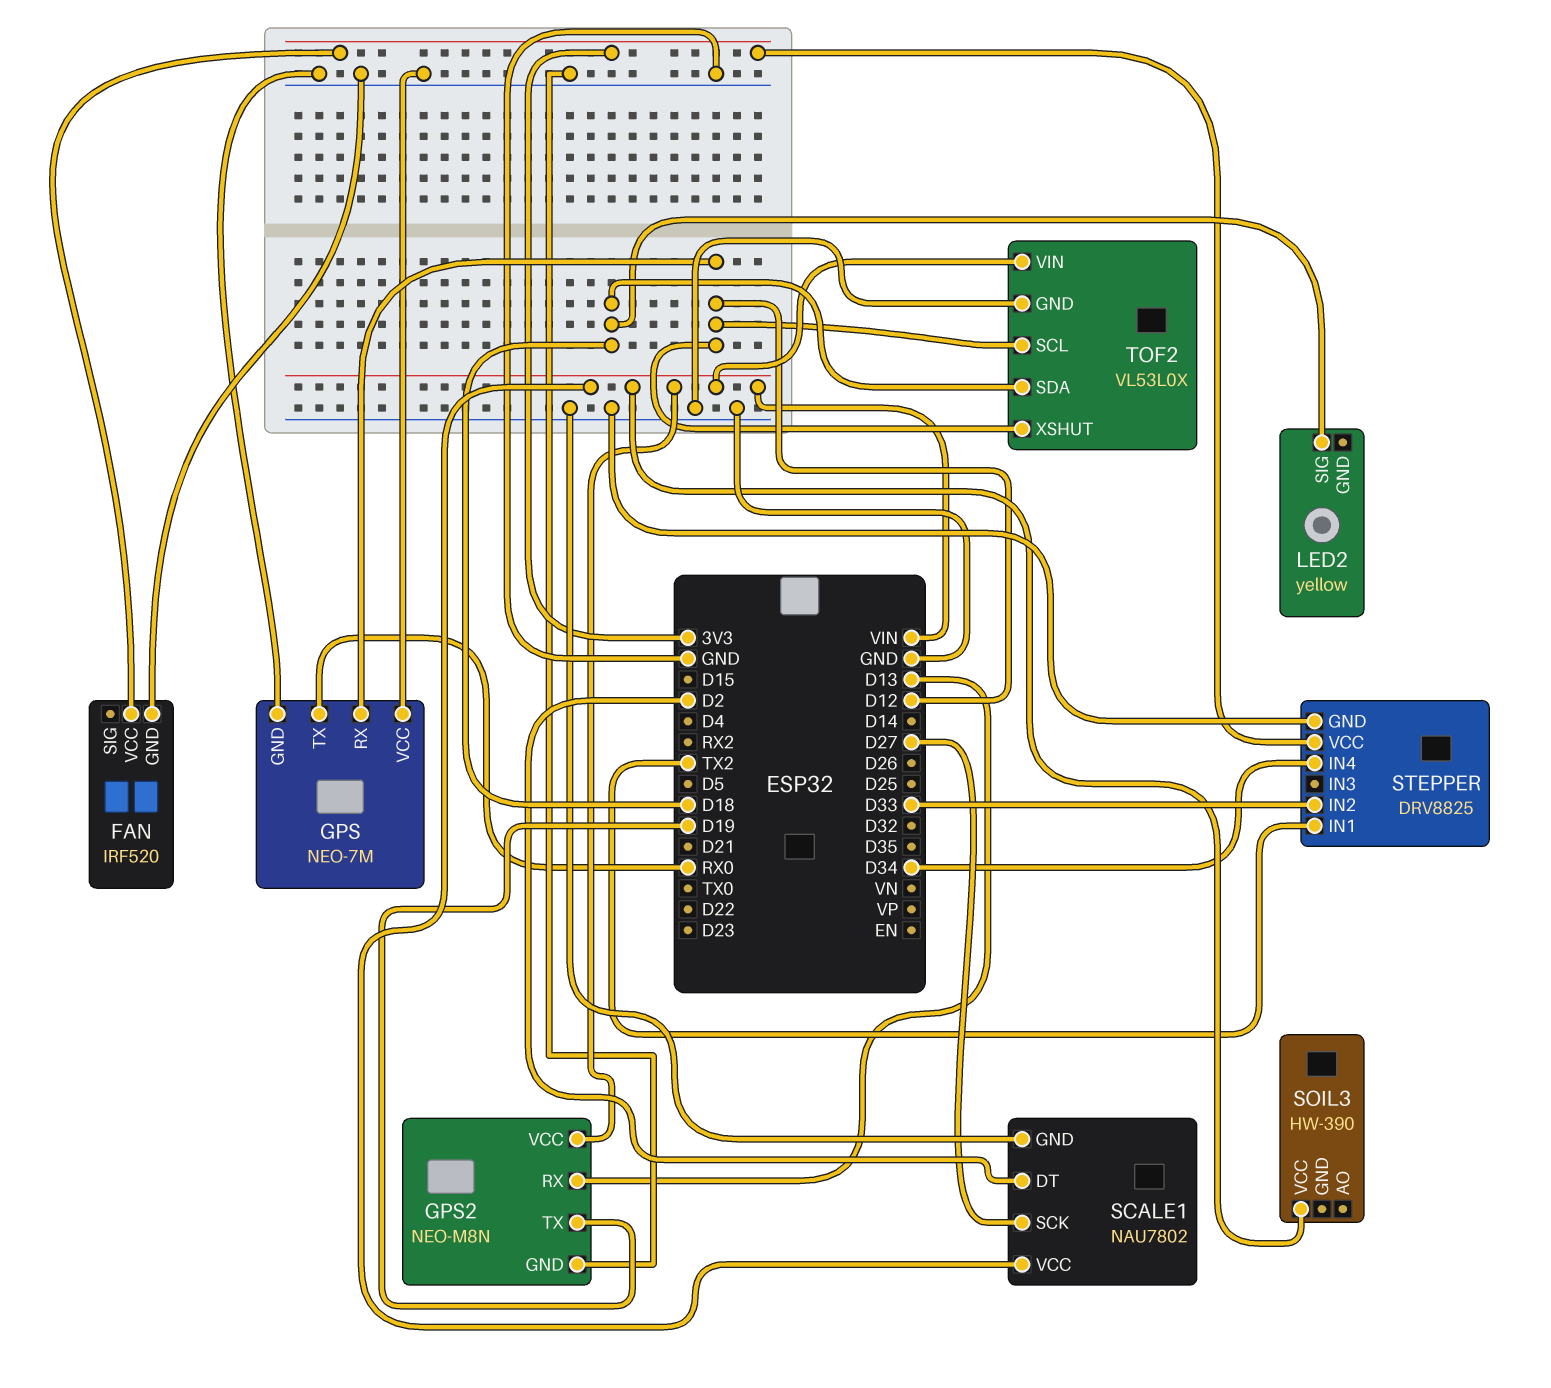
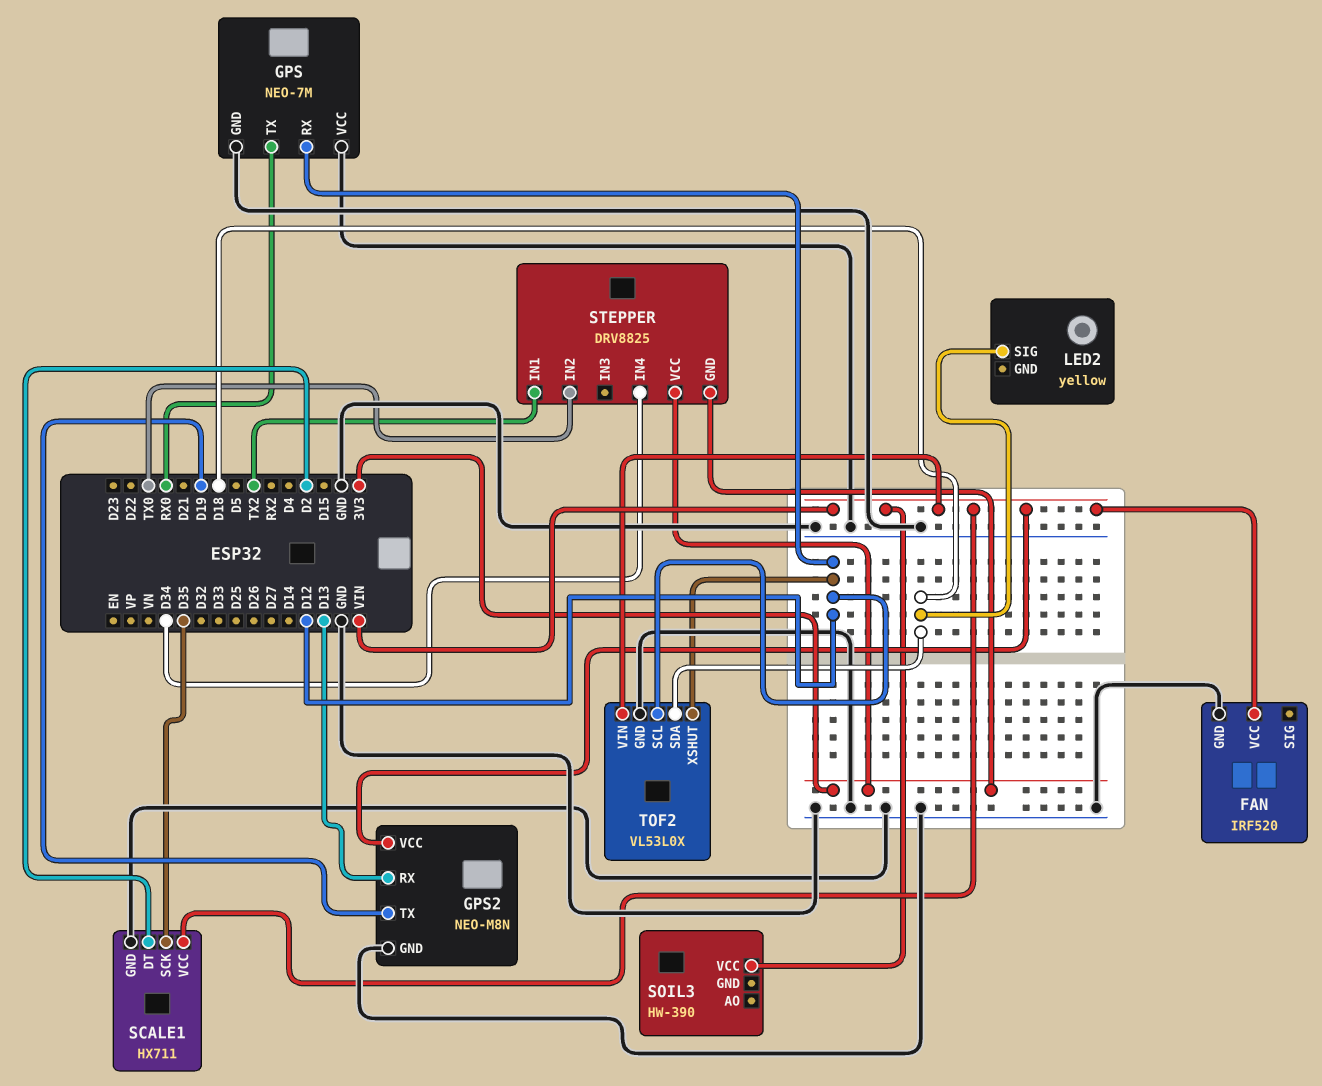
FAN pin VCC: 3V3 -> VIN
SCALE1: NAU7802 -> HX711
SCALE1 pin SCK: D27 -> D35
STEPPER pin GND: GND -> 3V3
STEPPER pin IN2: D33 -> TX0

